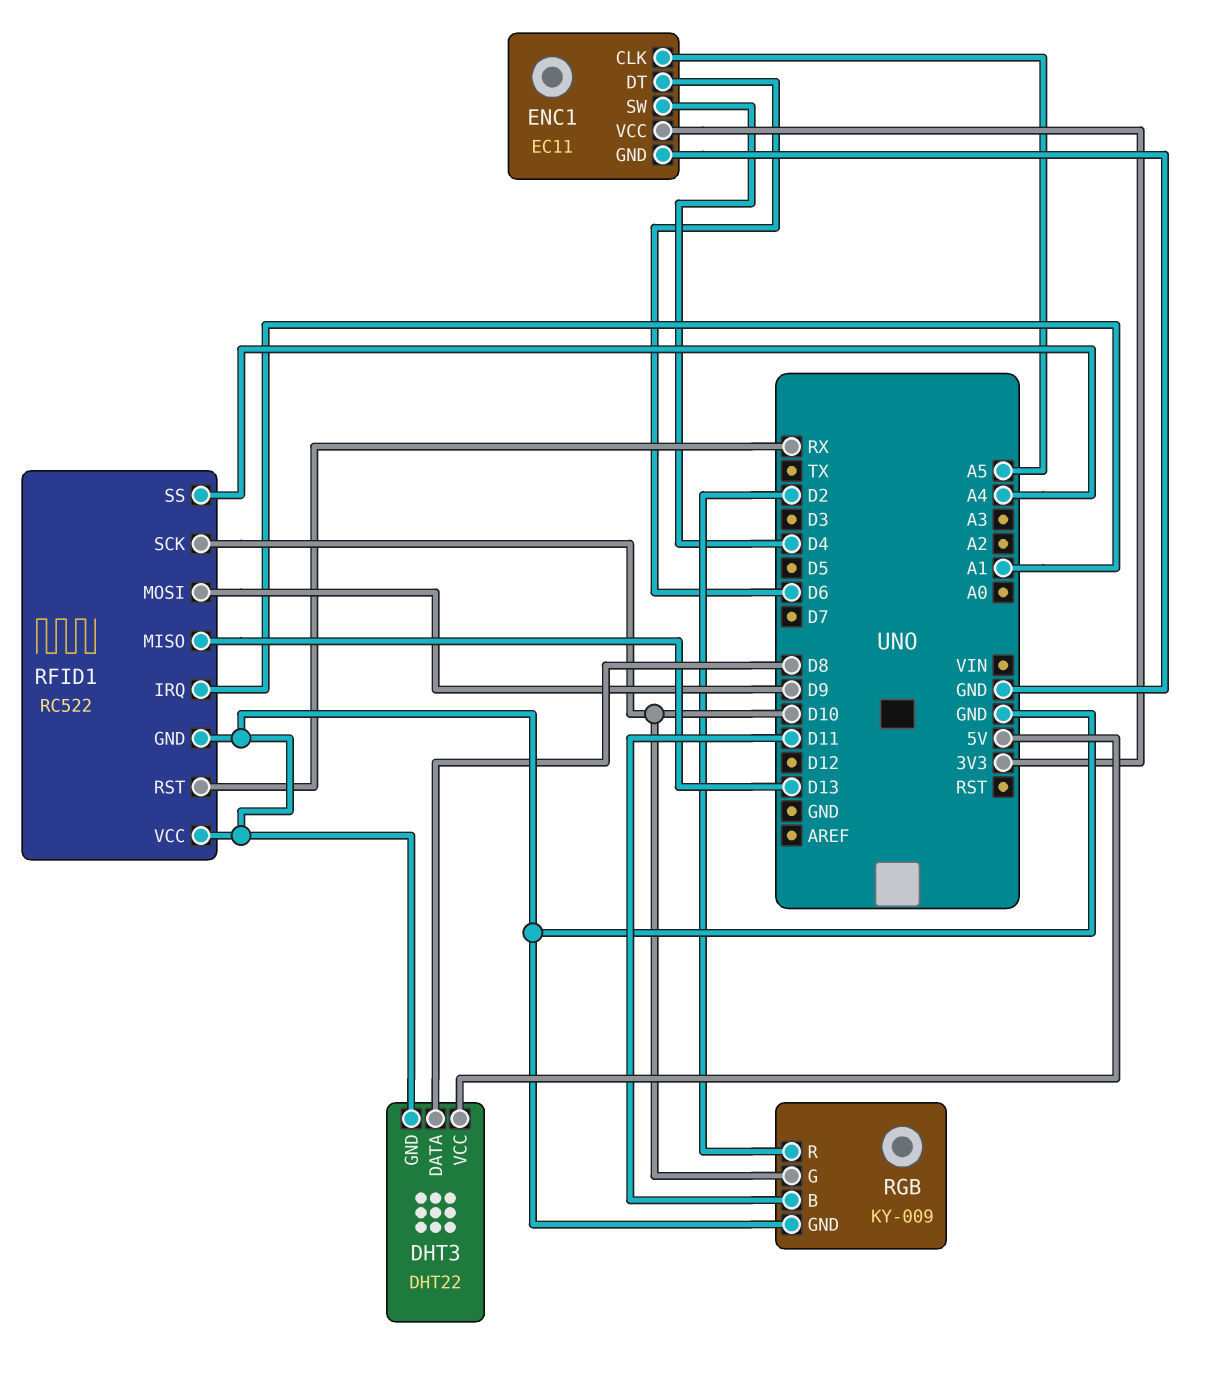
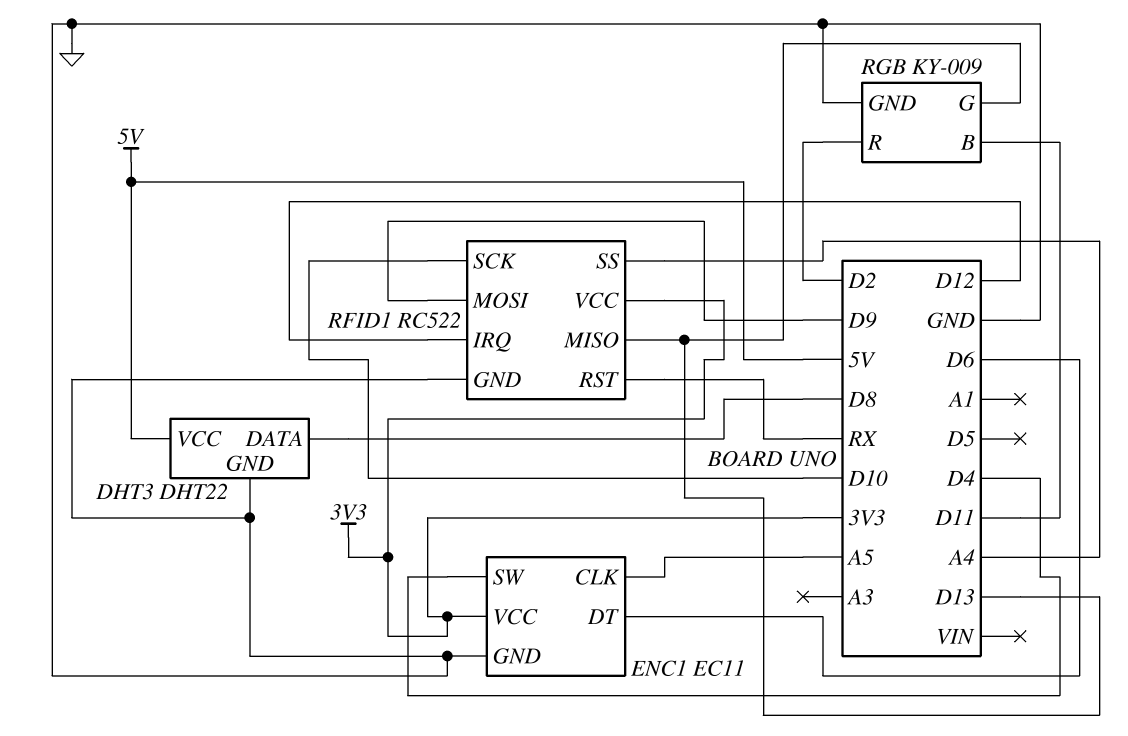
RFID1 pin IRQ: A1 -> D12
RFID1 pin VCC: GND -> 3V3
RGB pin G: D10 -> D13

